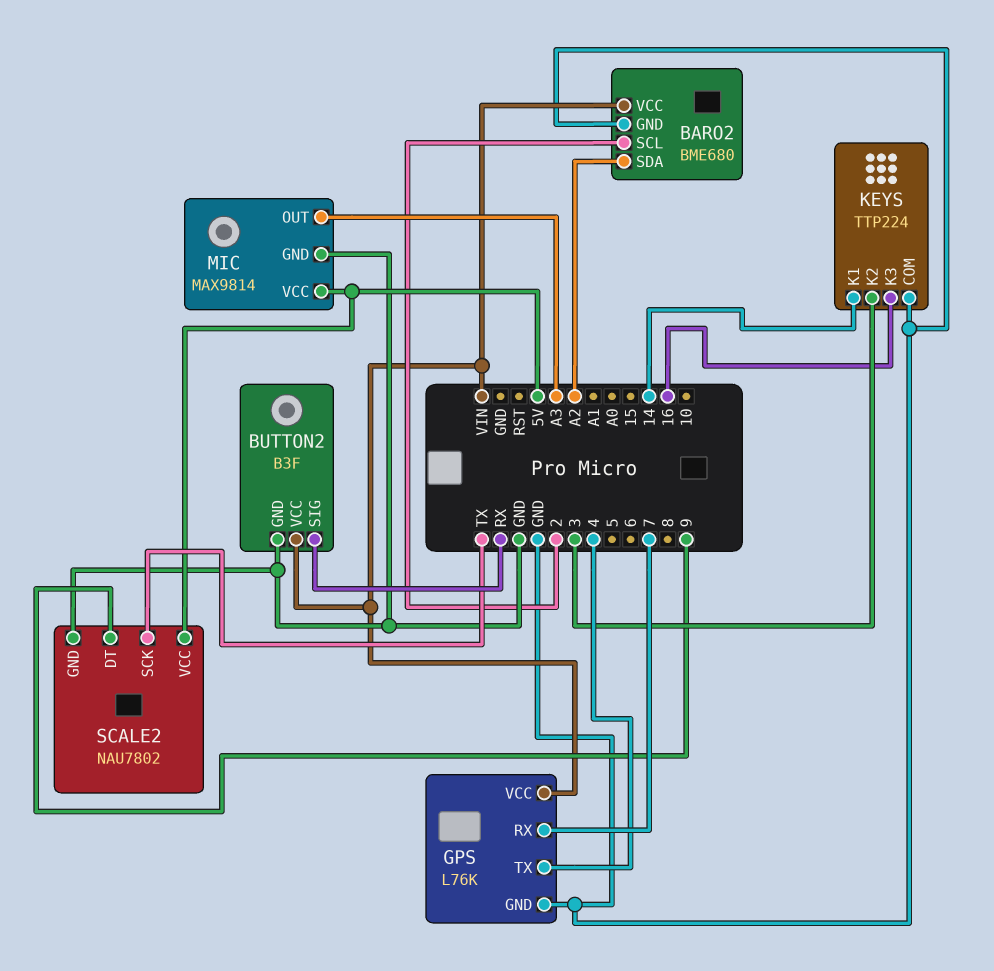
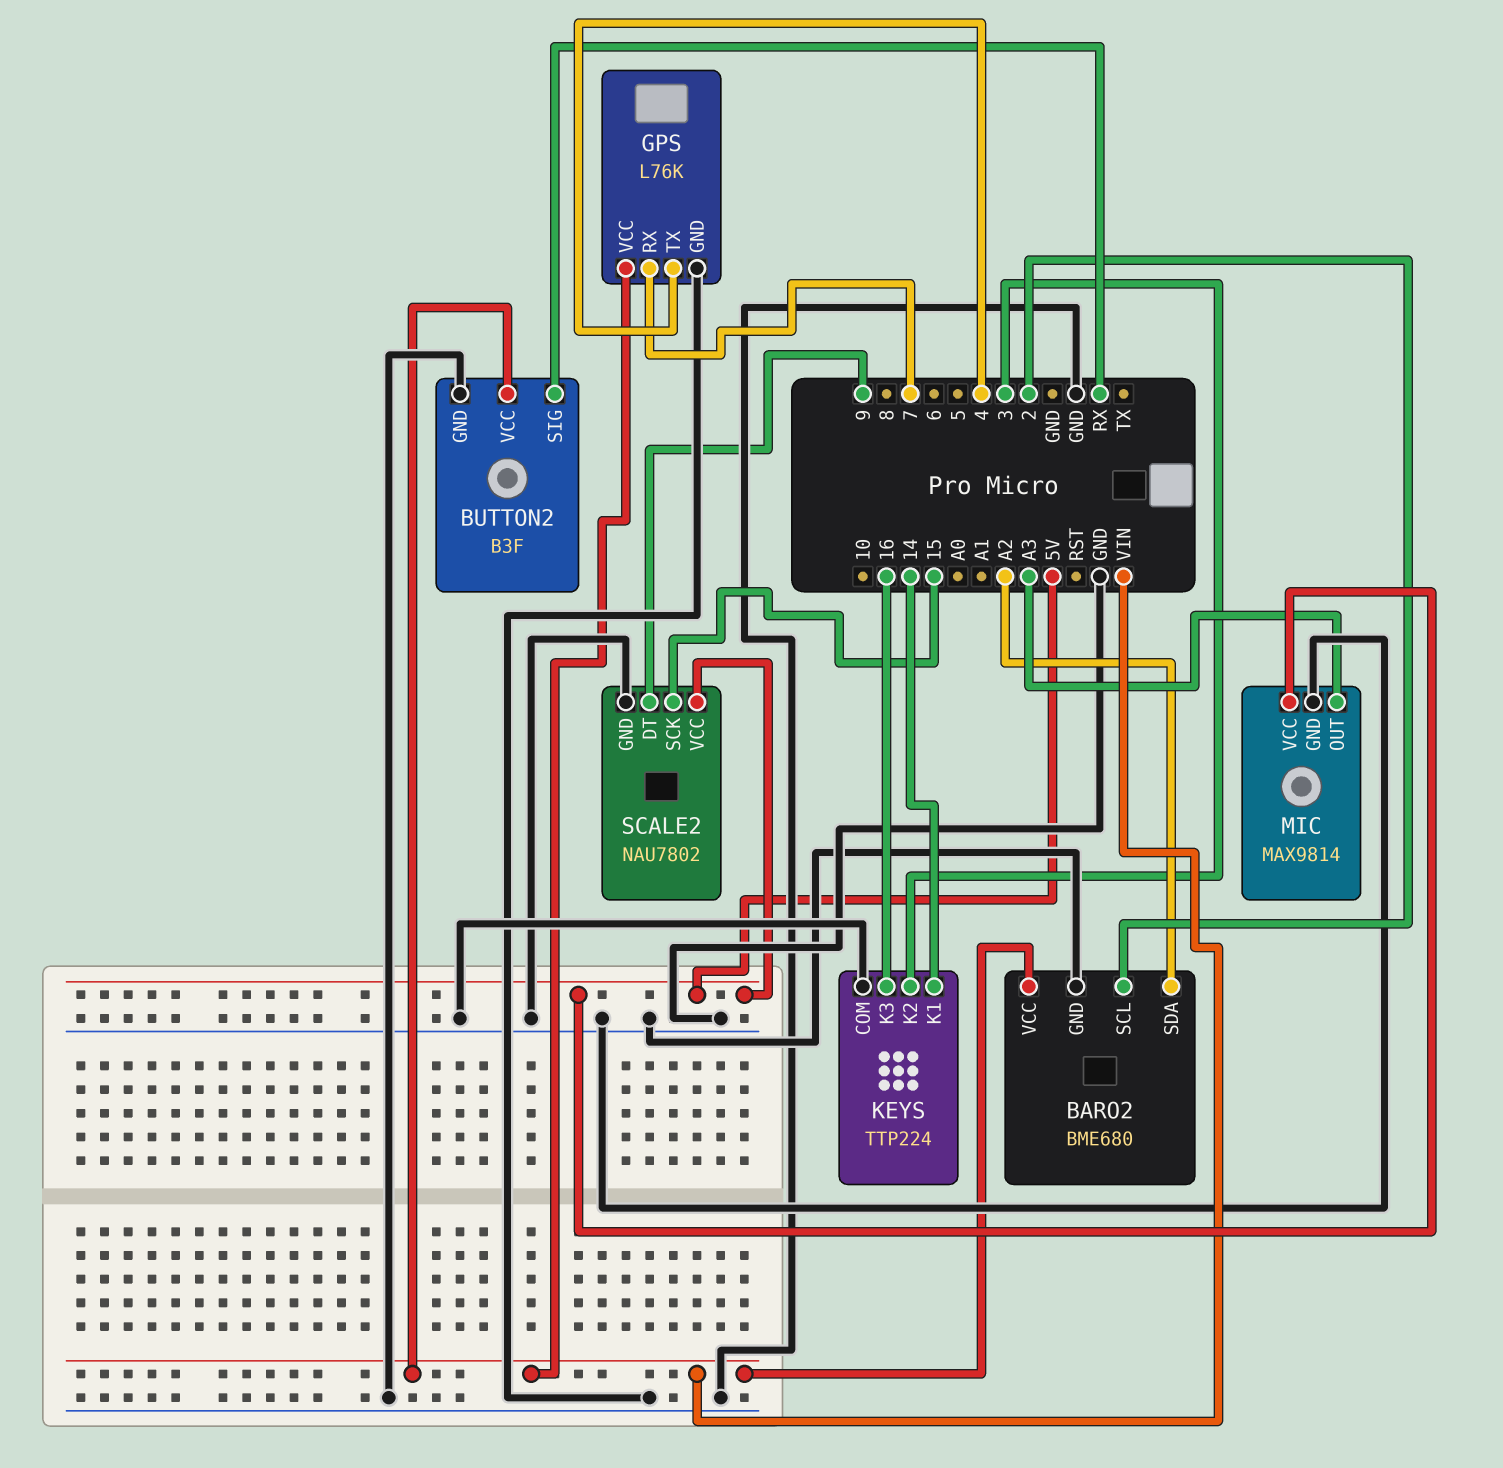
SCALE2 pin SCK: TX -> 15

